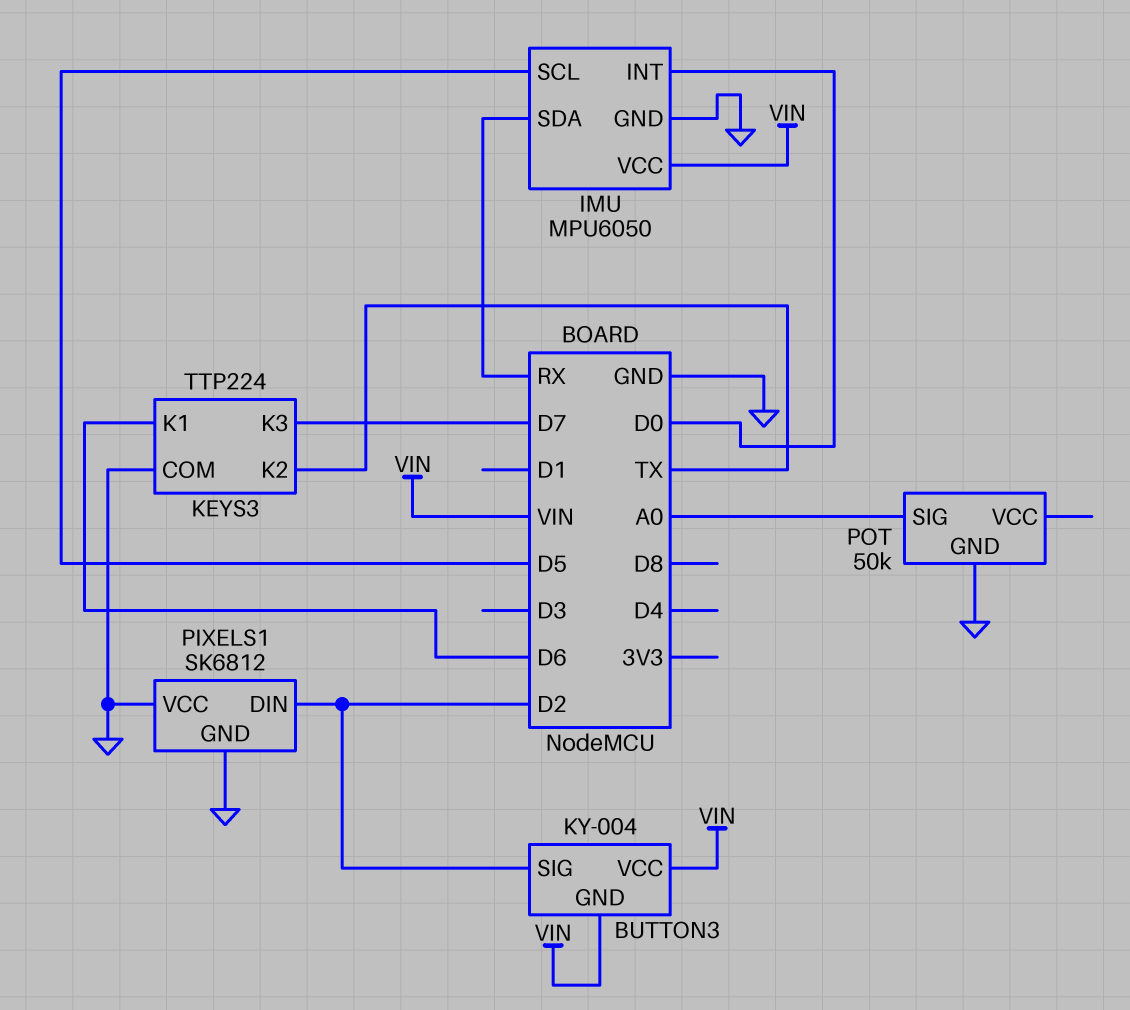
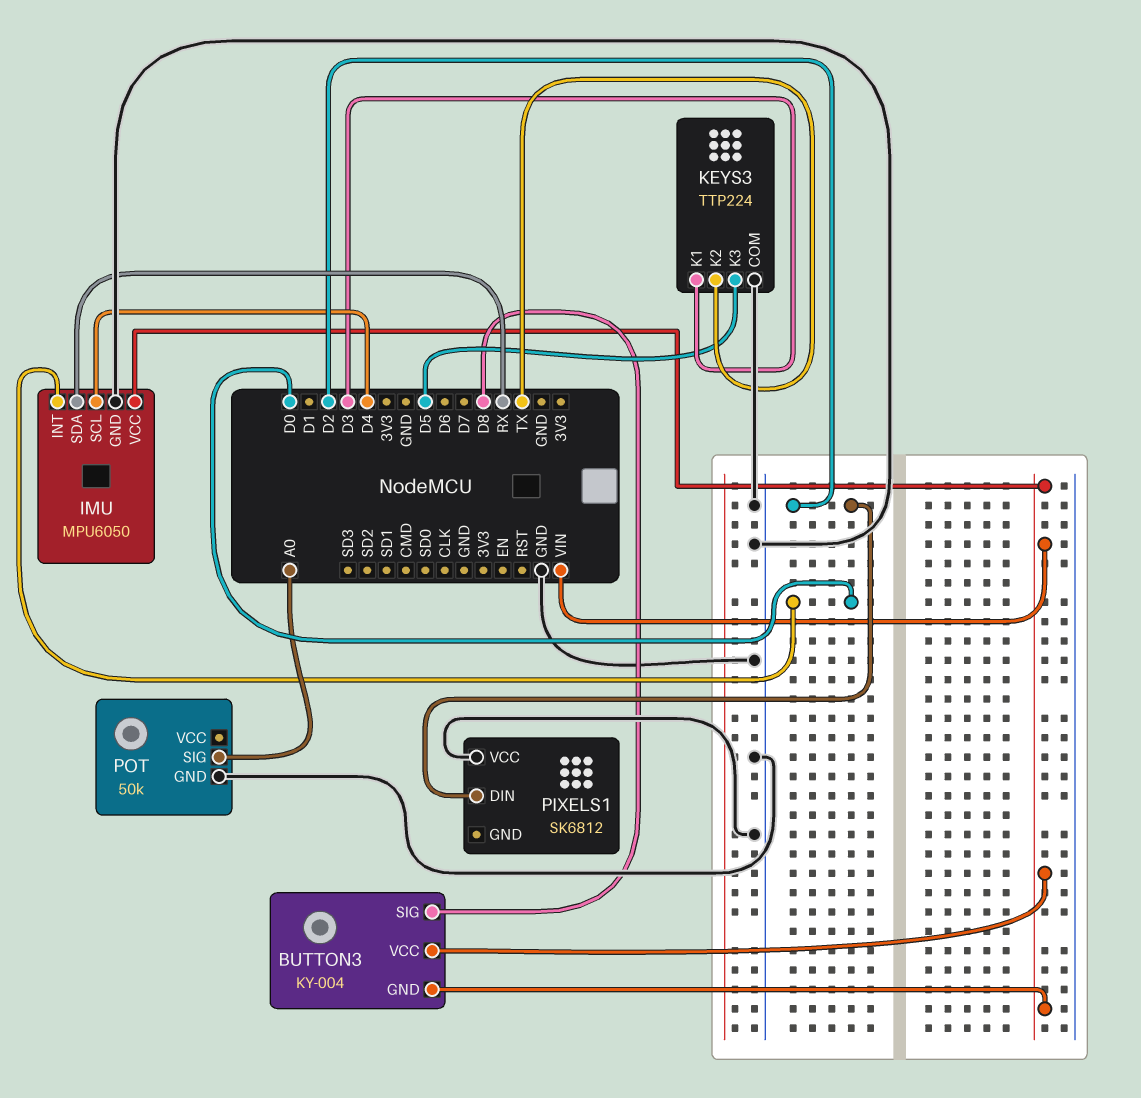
BUTTON3 pin SIG: D2 -> D8
IMU pin SCL: D5 -> D4
KEYS3 pin K1: D6 -> D3
KEYS3 pin K3: D7 -> D5
PIXELS1 pin GND: GND -> none

